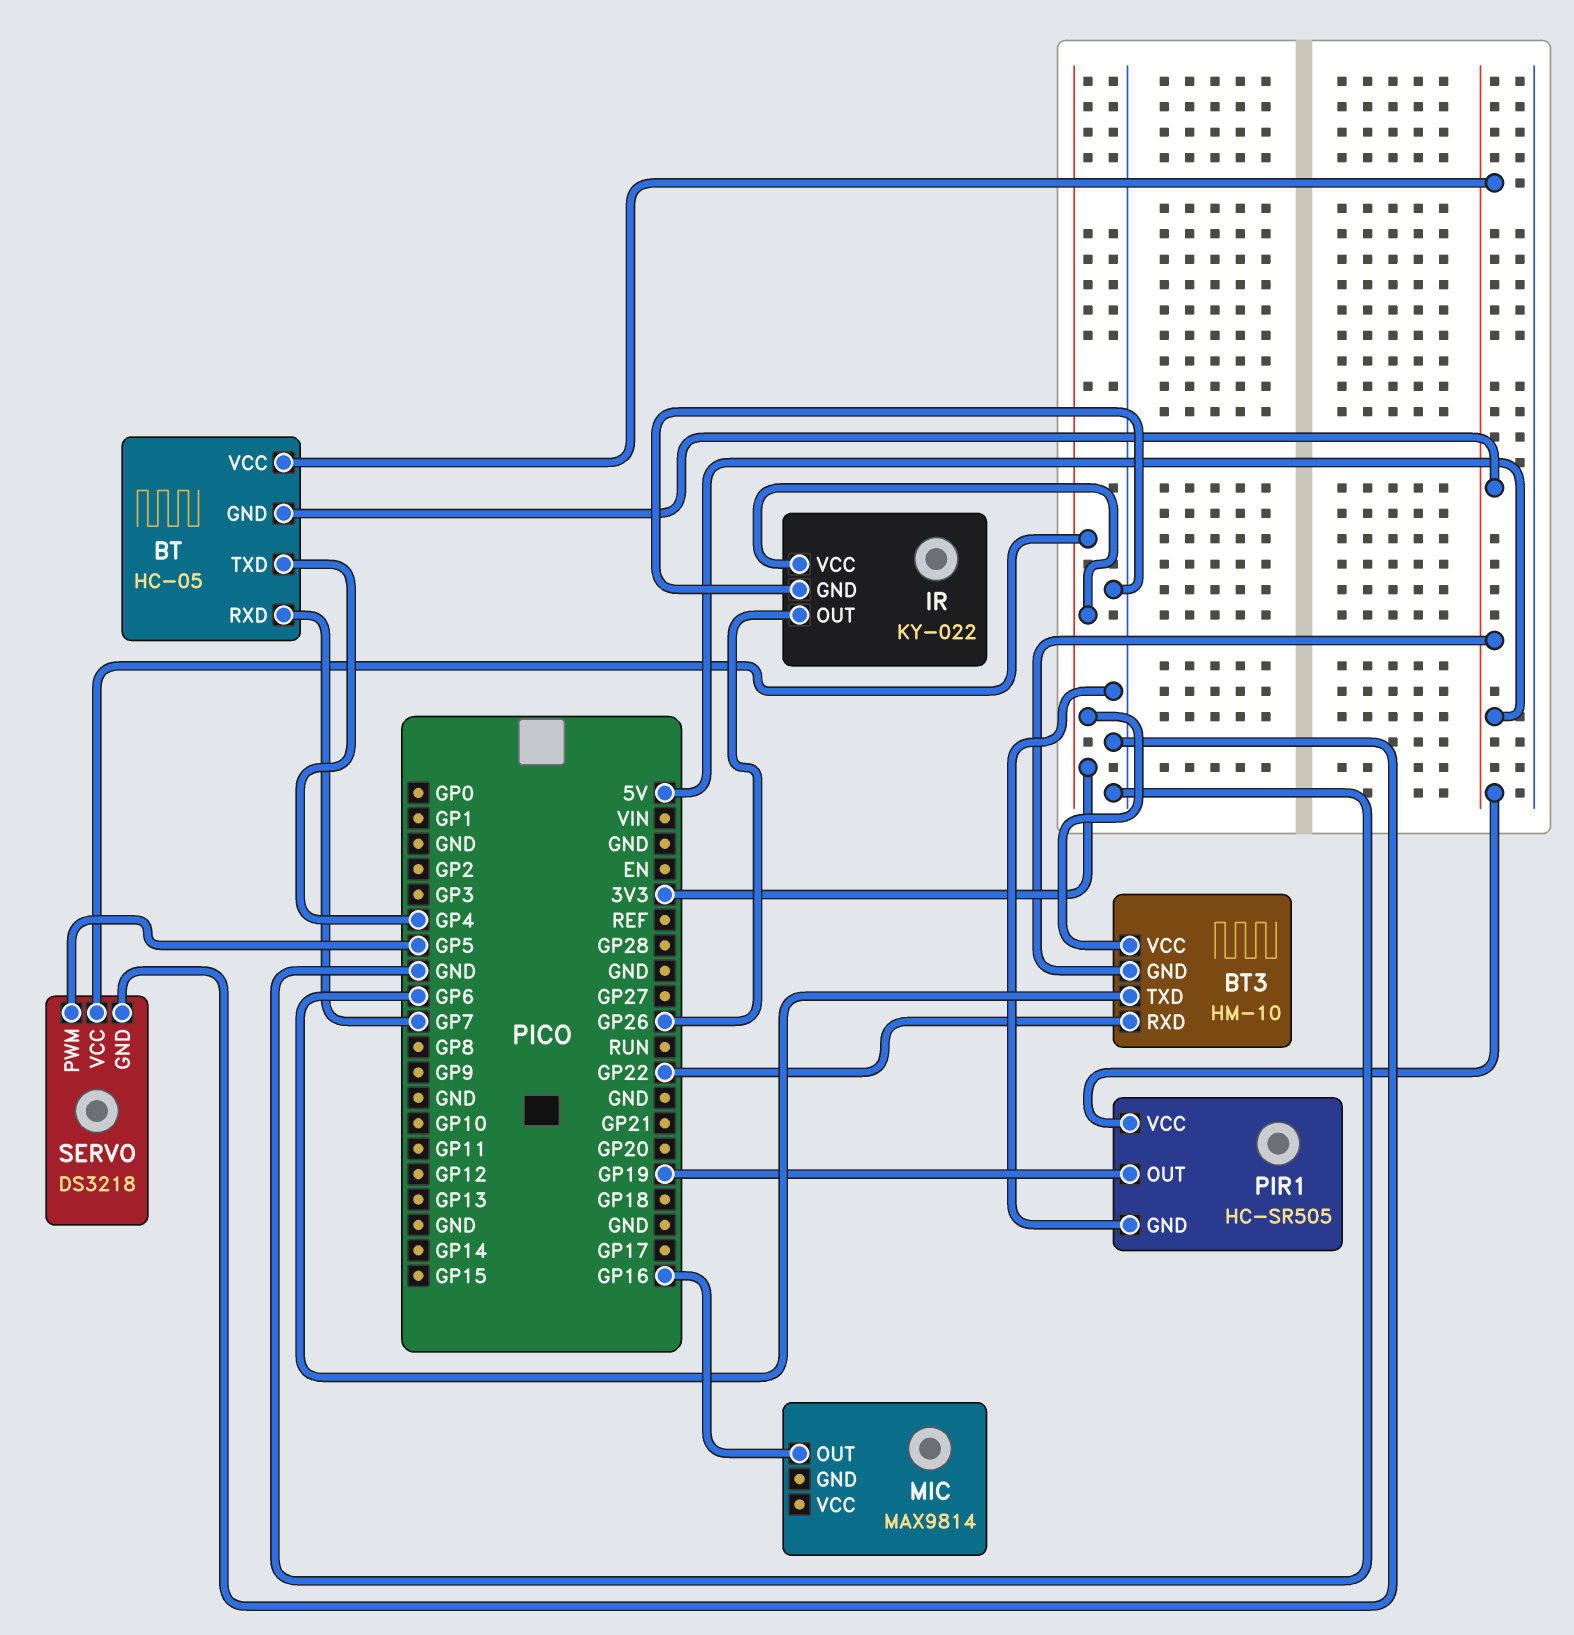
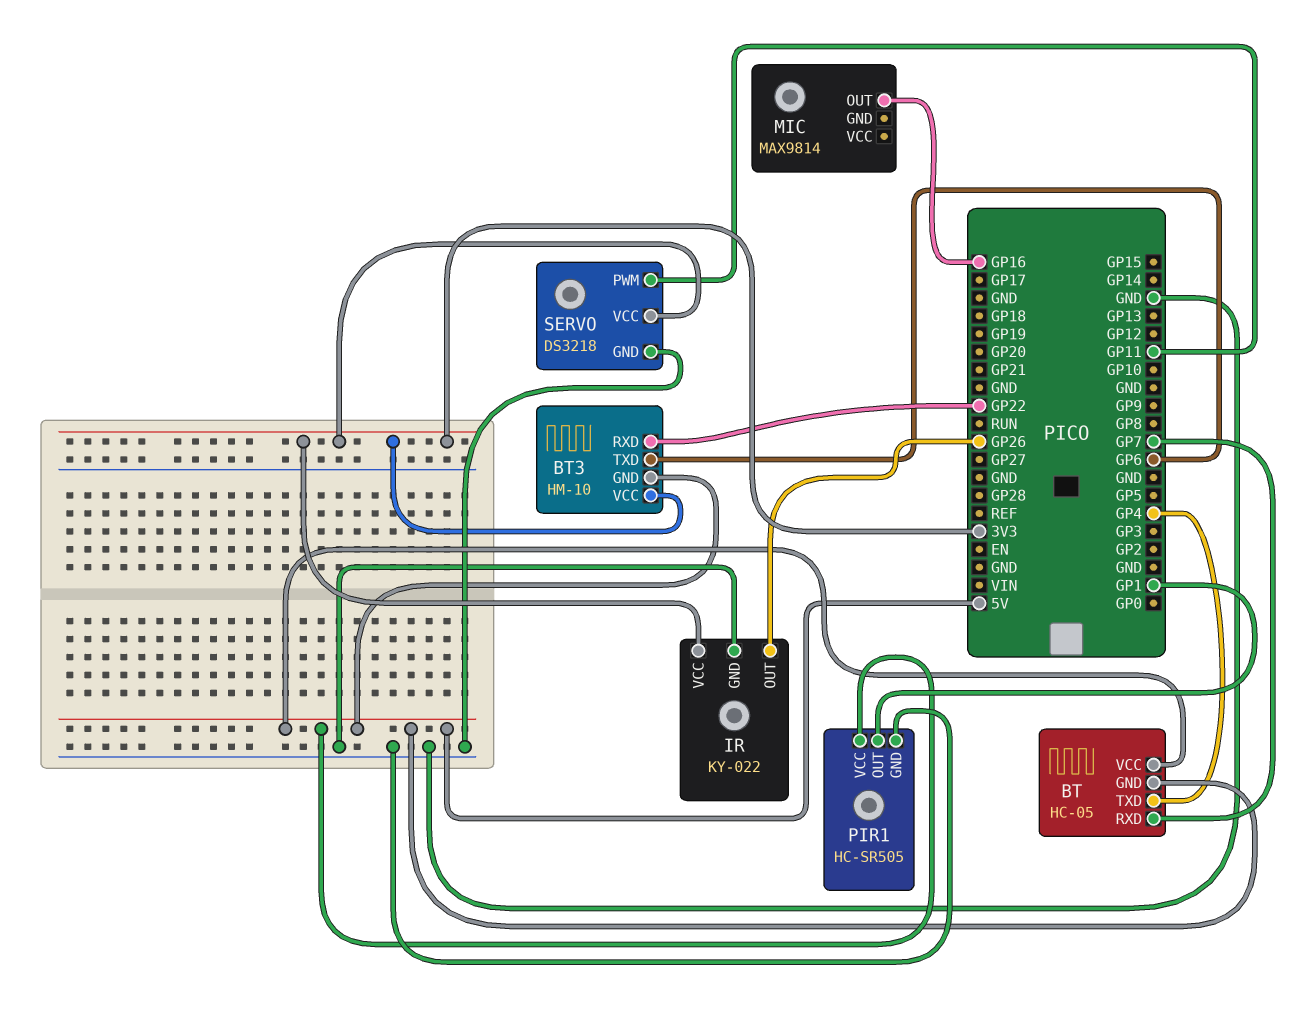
PIR1 pin OUT: GP19 -> GP1
SERVO pin PWM: GP5 -> GP11

